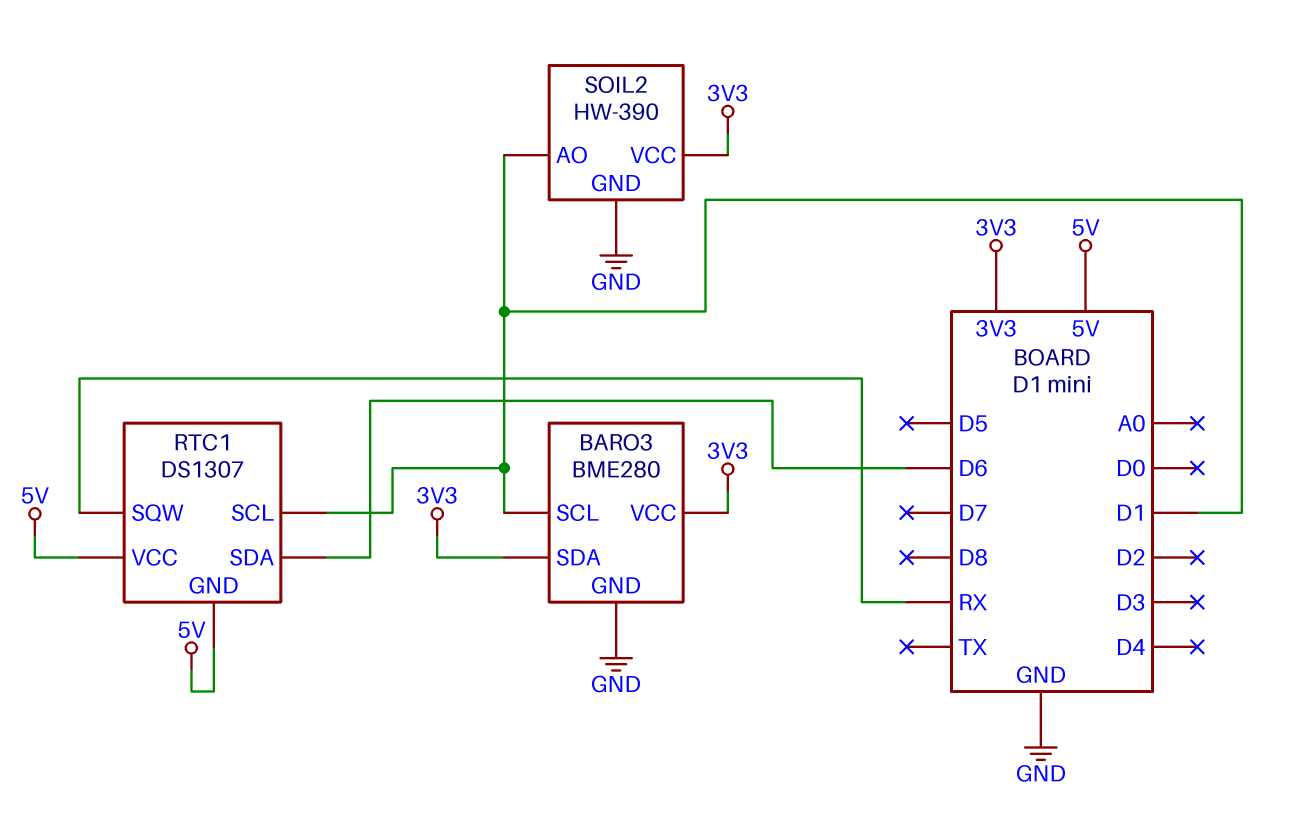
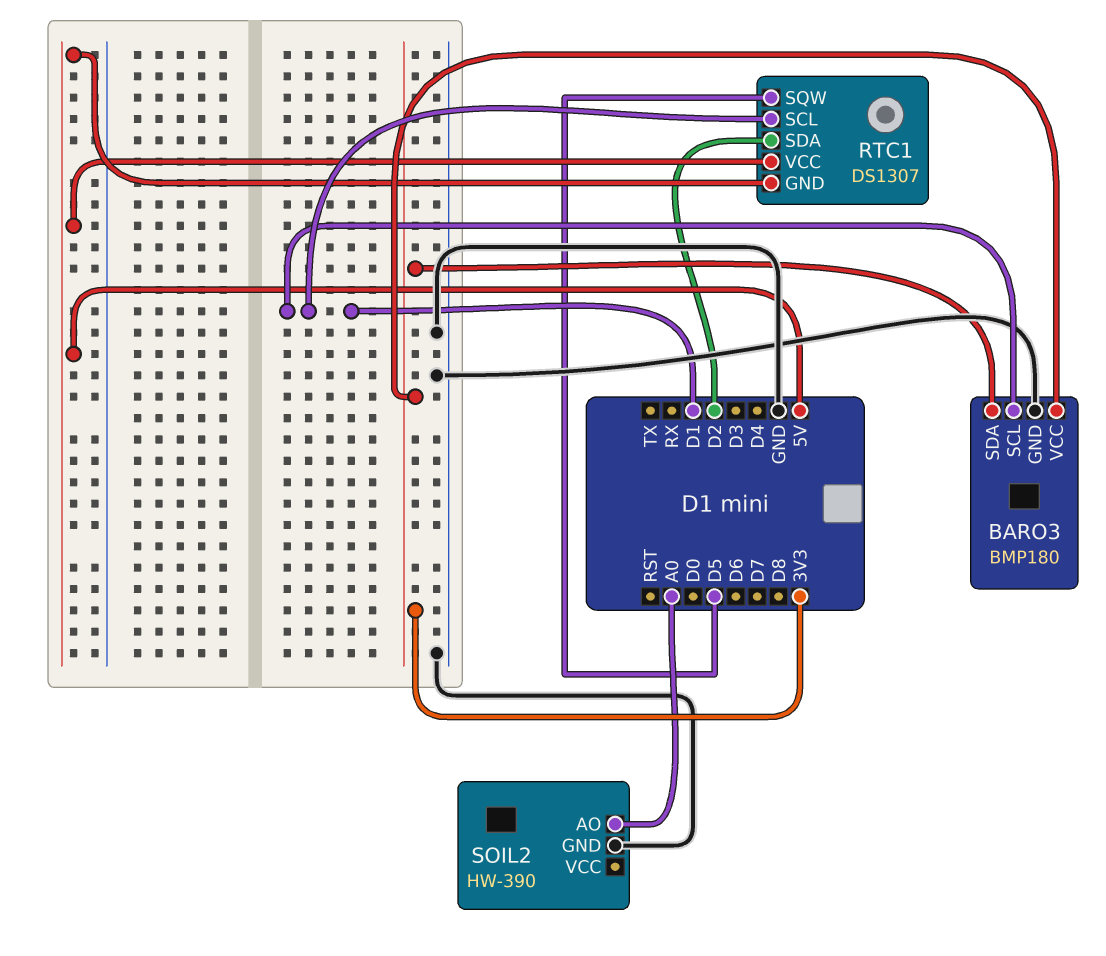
BARO3: BME280 -> BMP180
RTC1 pin SDA: D6 -> D2
RTC1 pin SQW: RX -> D5
SOIL2 pin AO: D1 -> A0
SOIL2 pin VCC: 3V3 -> none

